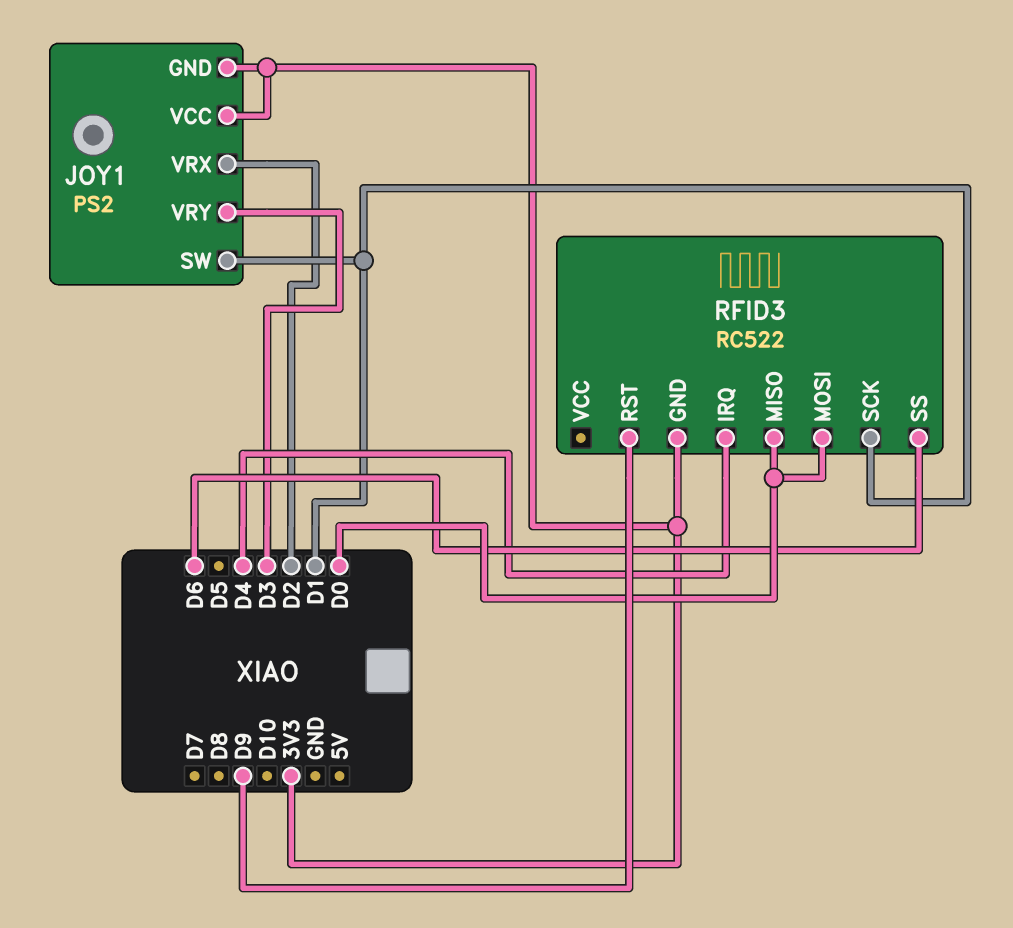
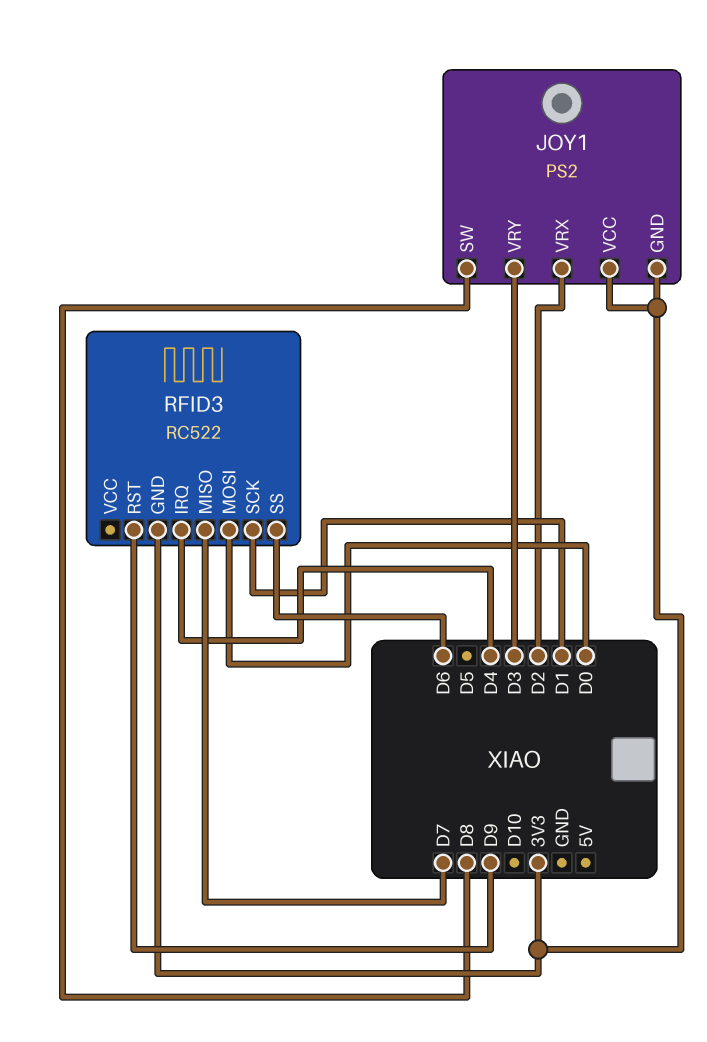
JOY1 pin SW: D1 -> D8
RFID3 pin MISO: D0 -> D7

